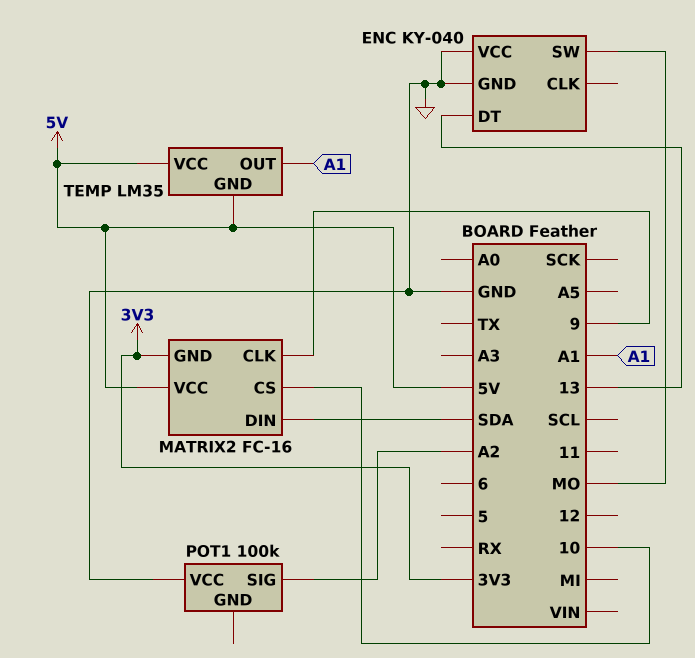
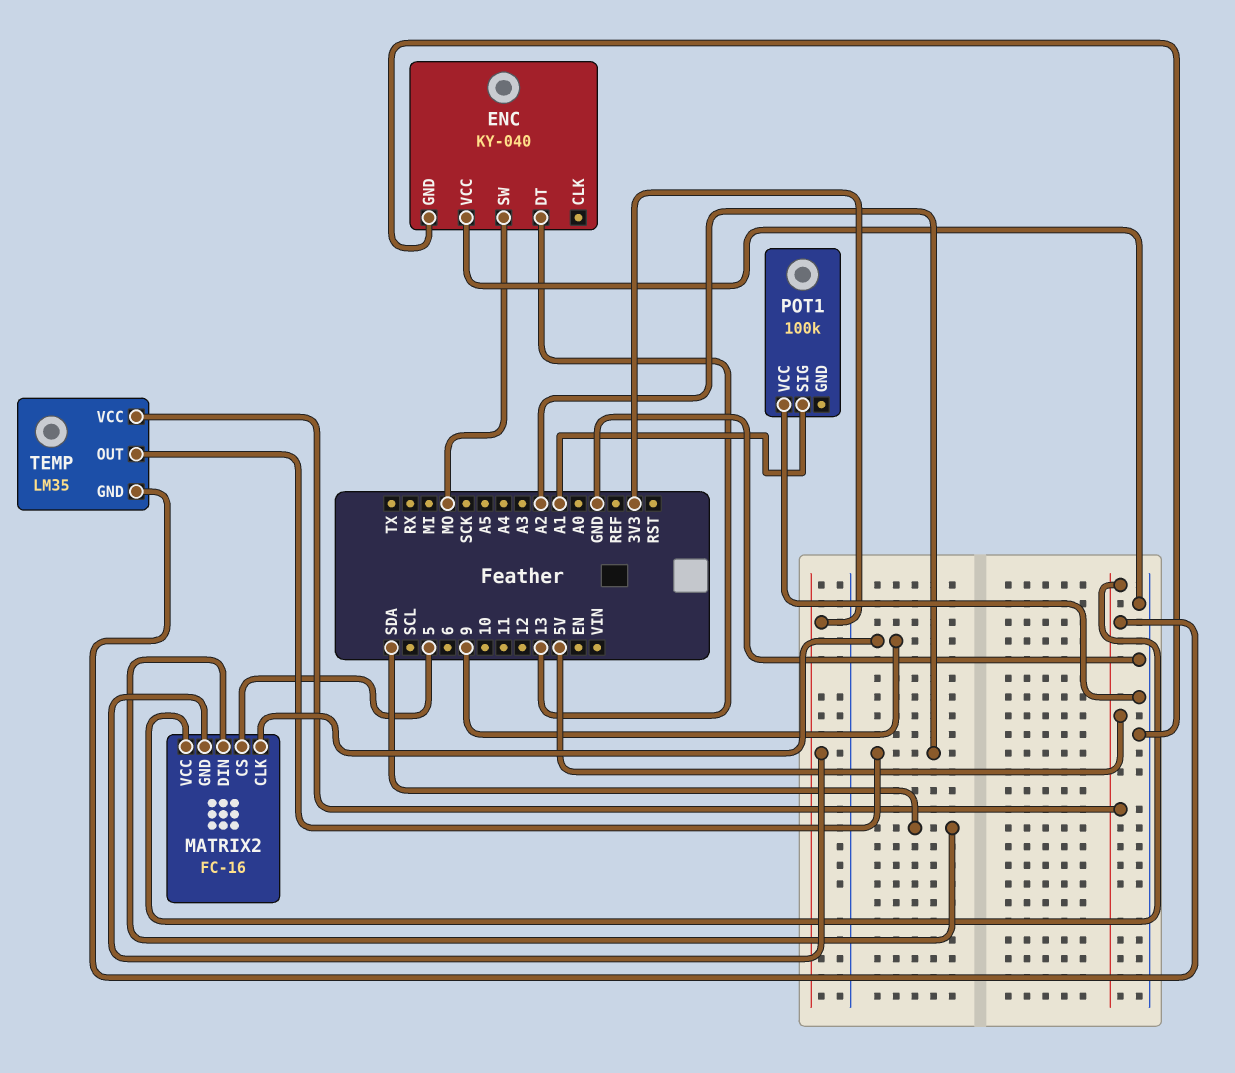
MATRIX2 pin CS: 10 -> 5
POT1 pin SIG: A2 -> A1
TEMP pin OUT: A1 -> A2

